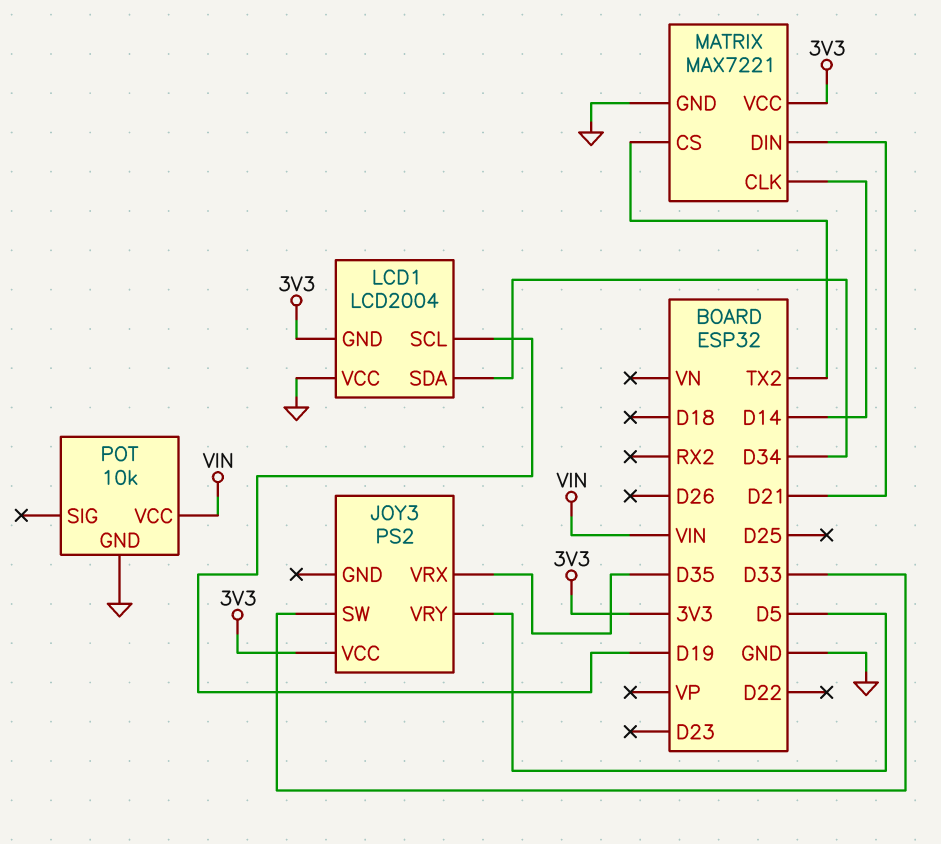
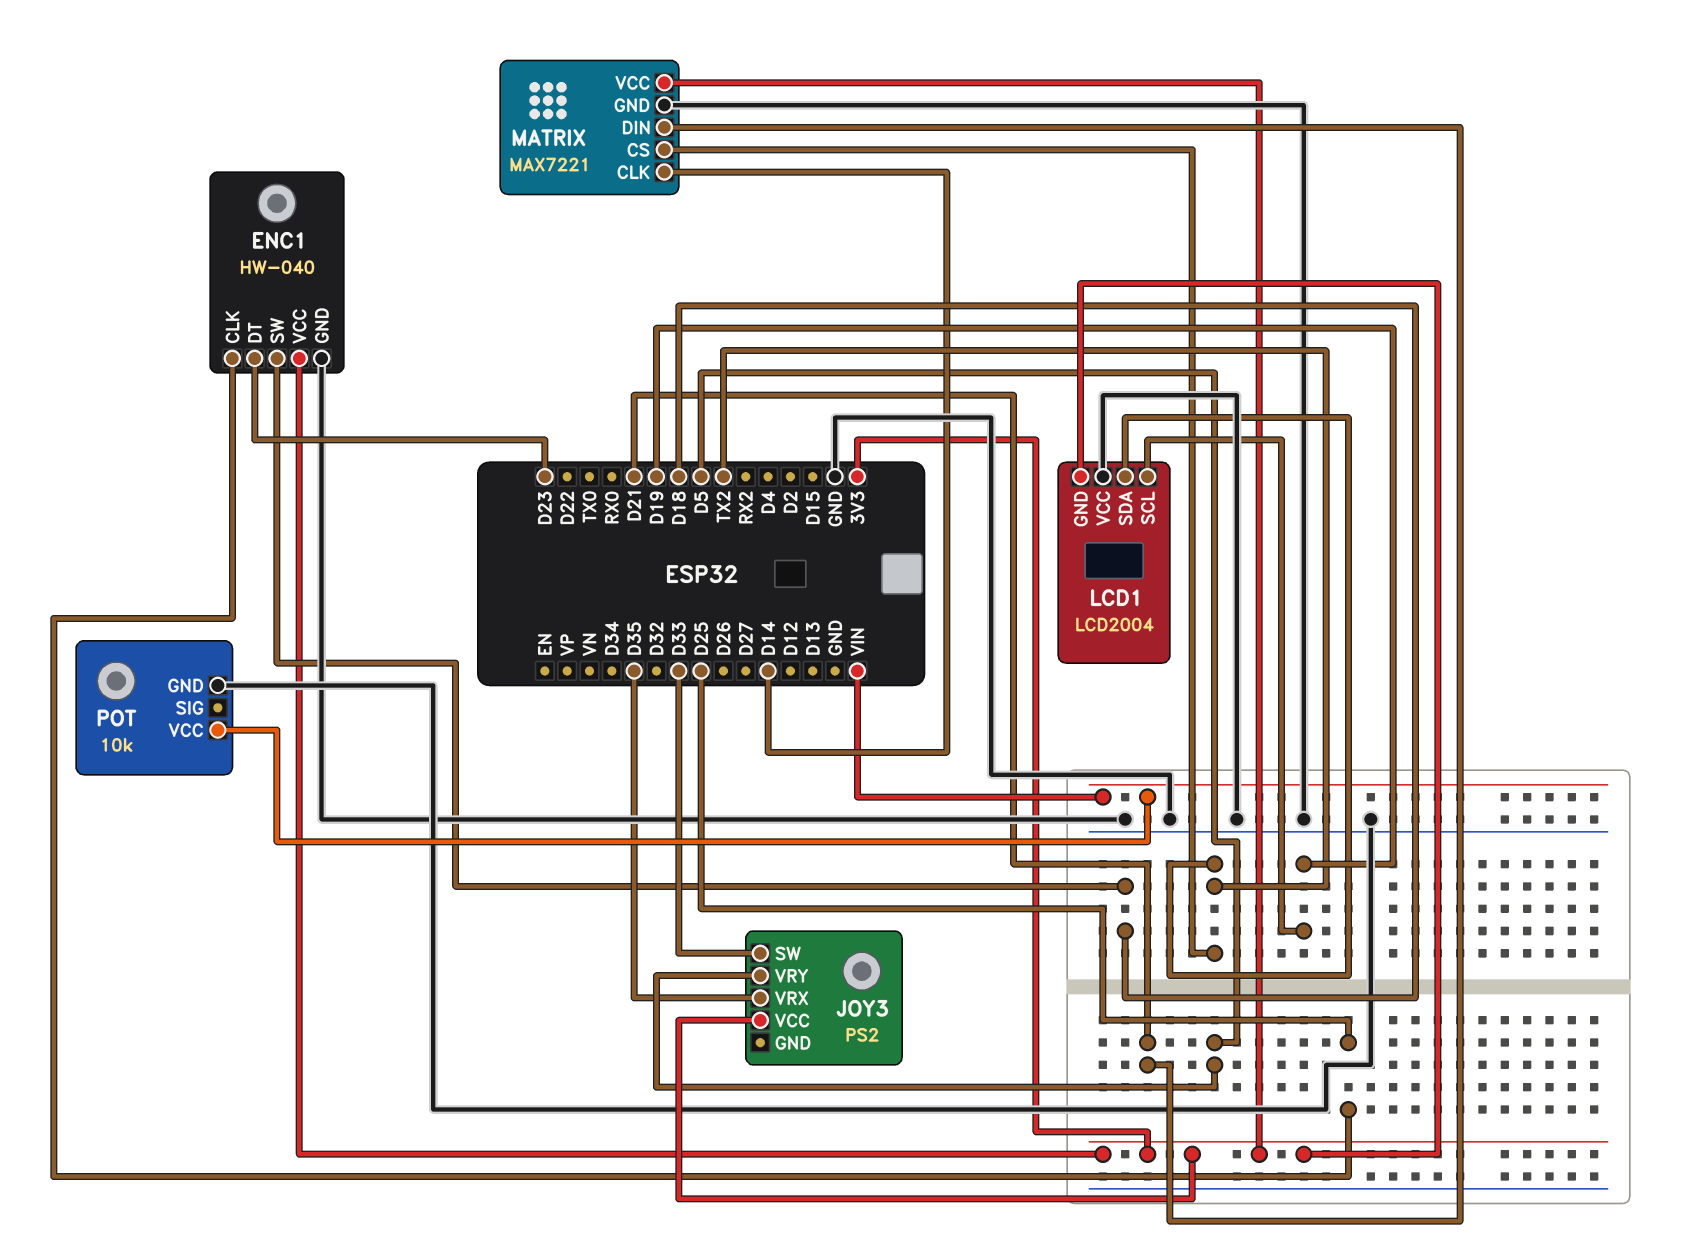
ENC1: none -> HW-040
ENC1 pin CLK: none -> D25
ENC1 pin DT: none -> D23
ENC1 pin GND: none -> GND
ENC1 pin SW: none -> D18
ENC1 pin VCC: none -> 3V3
LCD1 pin SDA: D34 -> TX2

